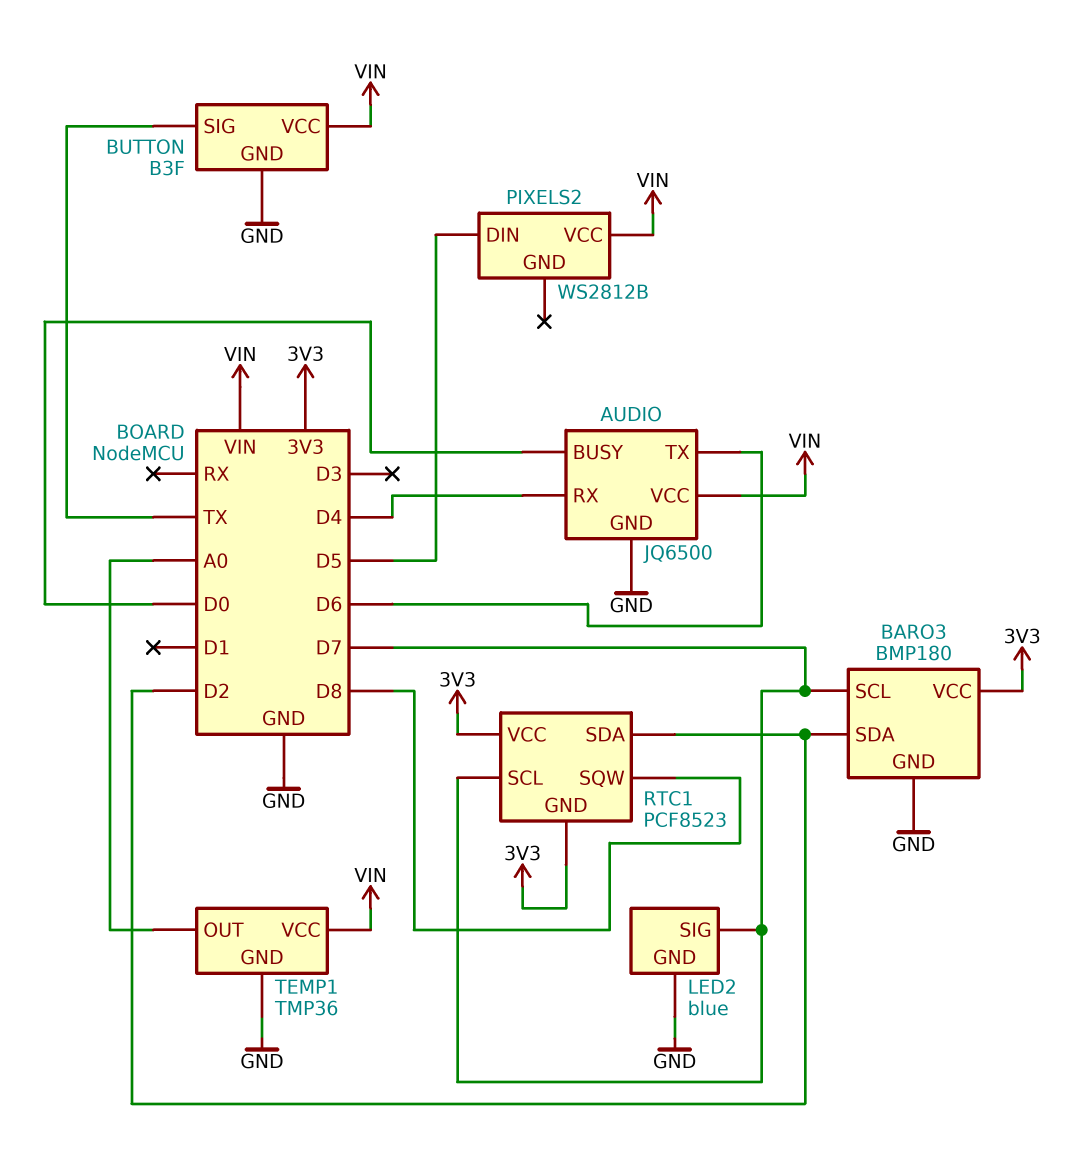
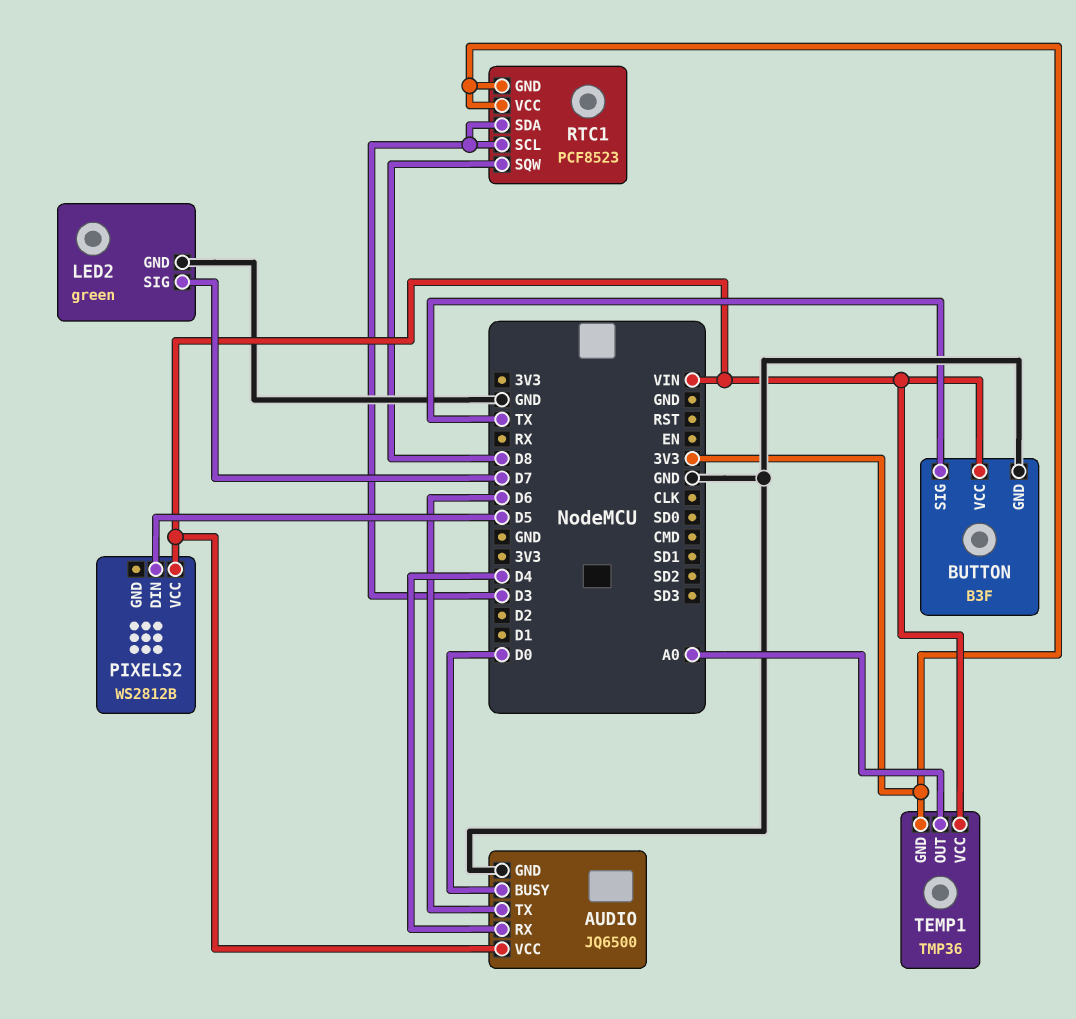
BARO3: BMP180 -> none
BARO3 pin GND: GND -> none
BARO3 pin SCL: D7 -> none
BARO3 pin SDA: D2 -> none
BARO3 pin VCC: 3V3 -> none
LED2: blue -> green
RTC1 pin SCL: D7 -> D3
RTC1 pin SDA: D2 -> D3
TEMP1 pin GND: GND -> 3V3

